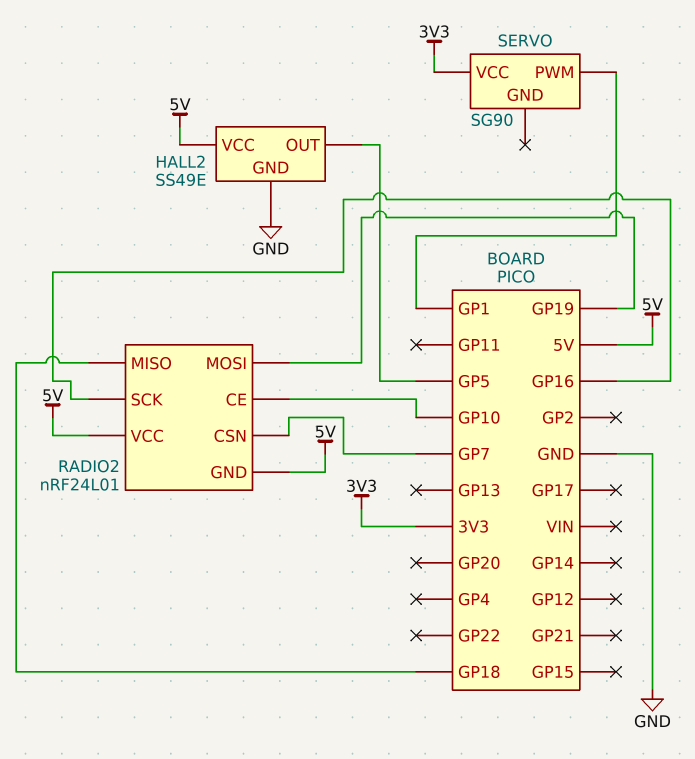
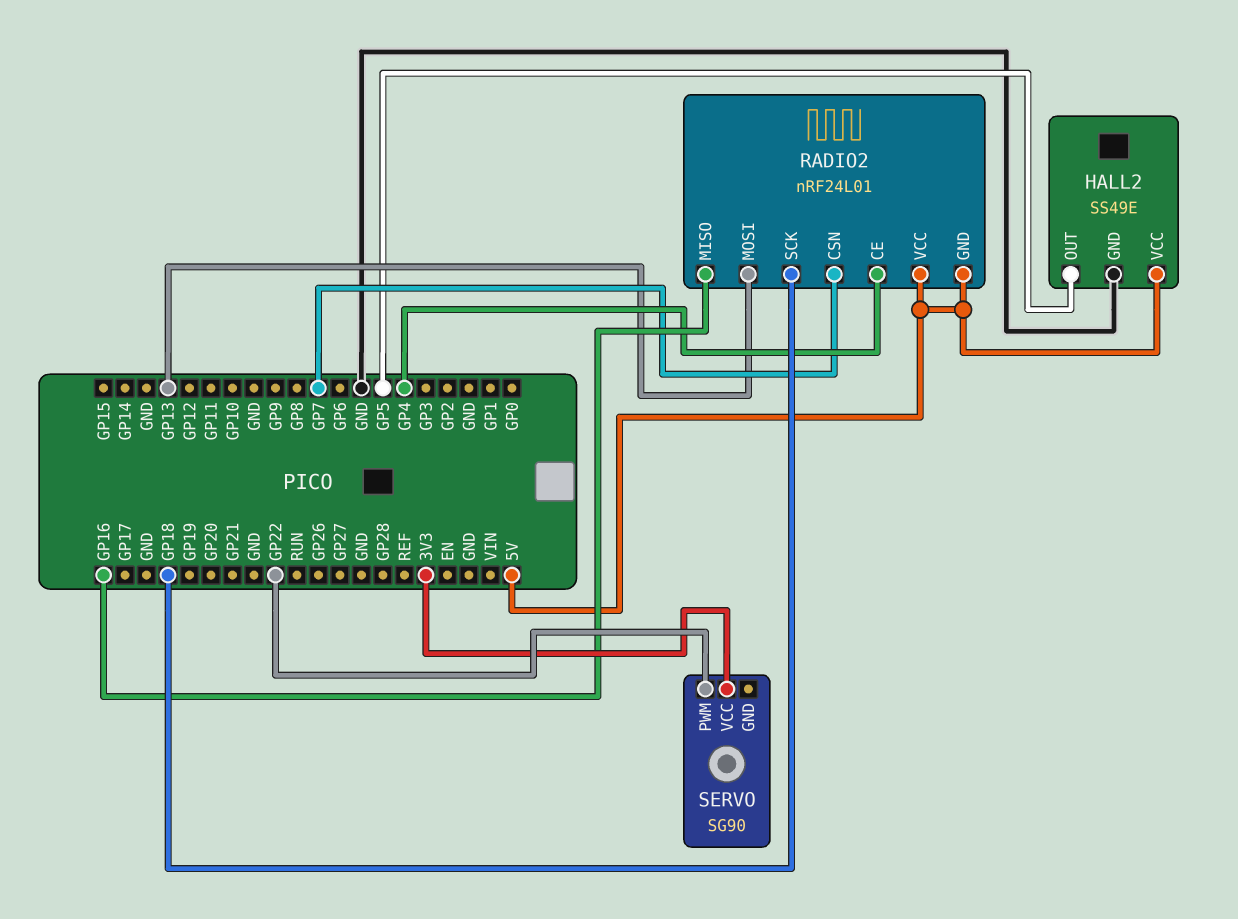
RADIO2 pin CE: GP10 -> GP4
RADIO2 pin MISO: GP18 -> GP16
RADIO2 pin MOSI: GP19 -> GP13
RADIO2 pin SCK: GP16 -> GP18
SERVO pin PWM: GP1 -> GP22

